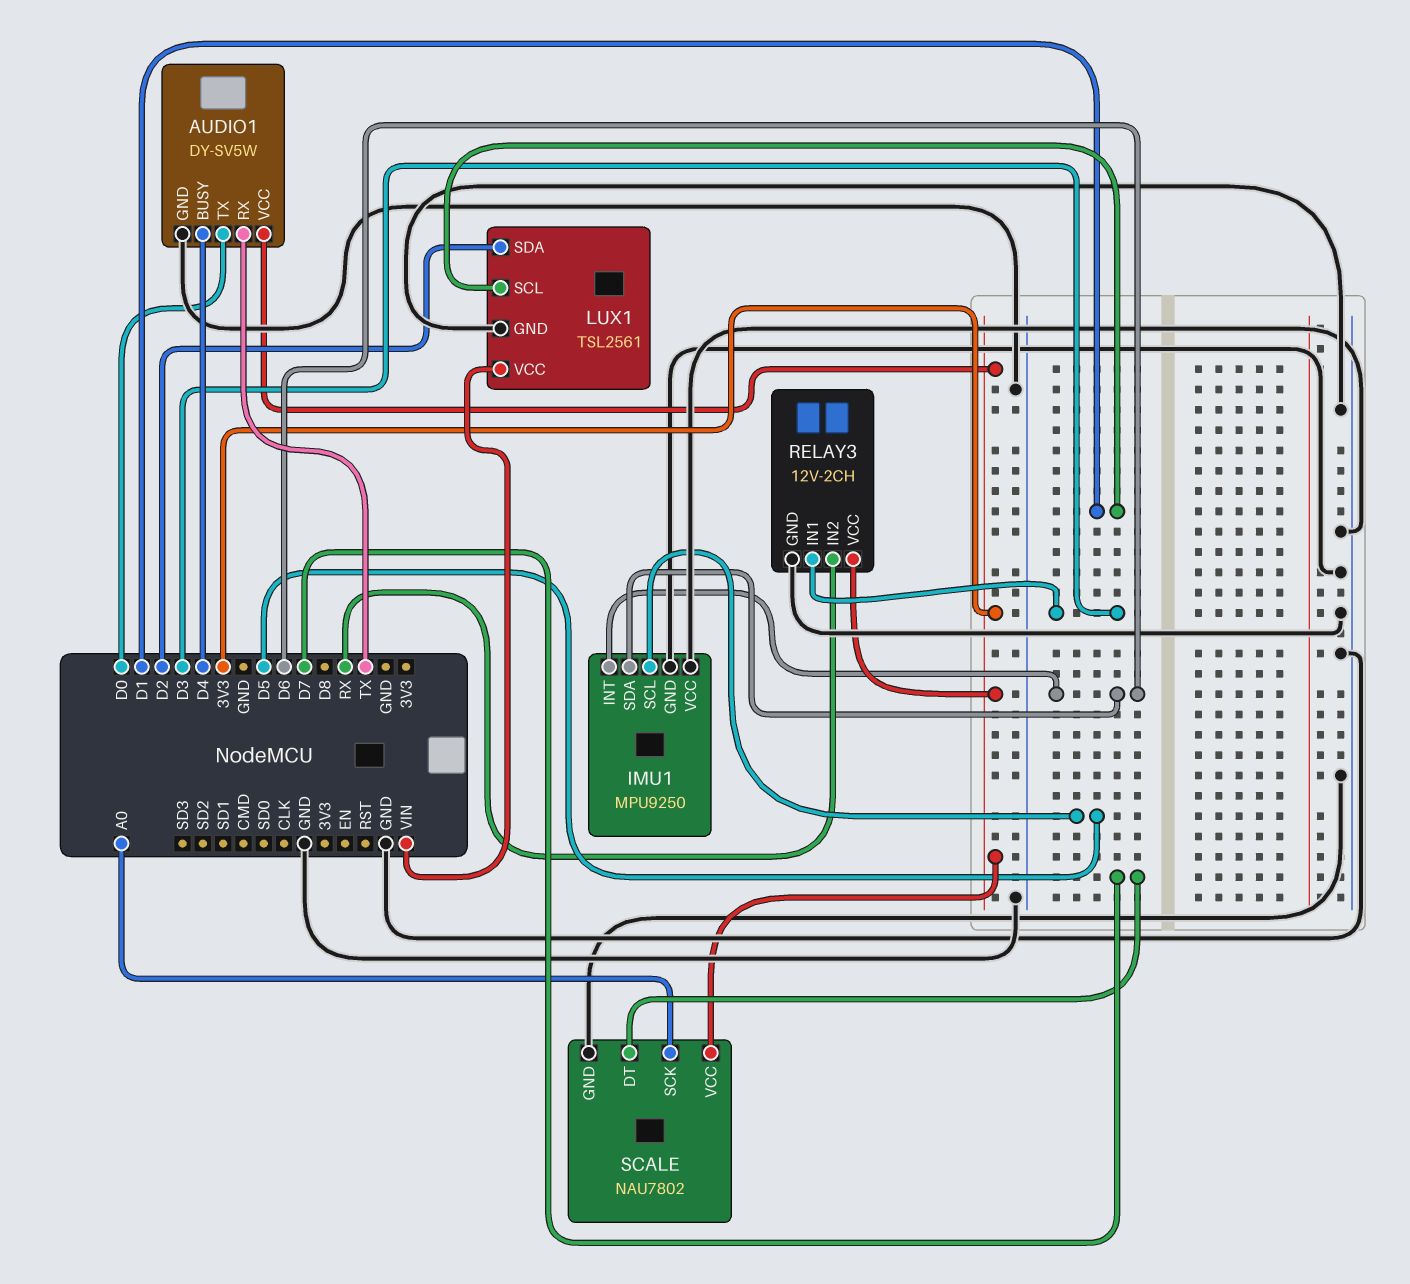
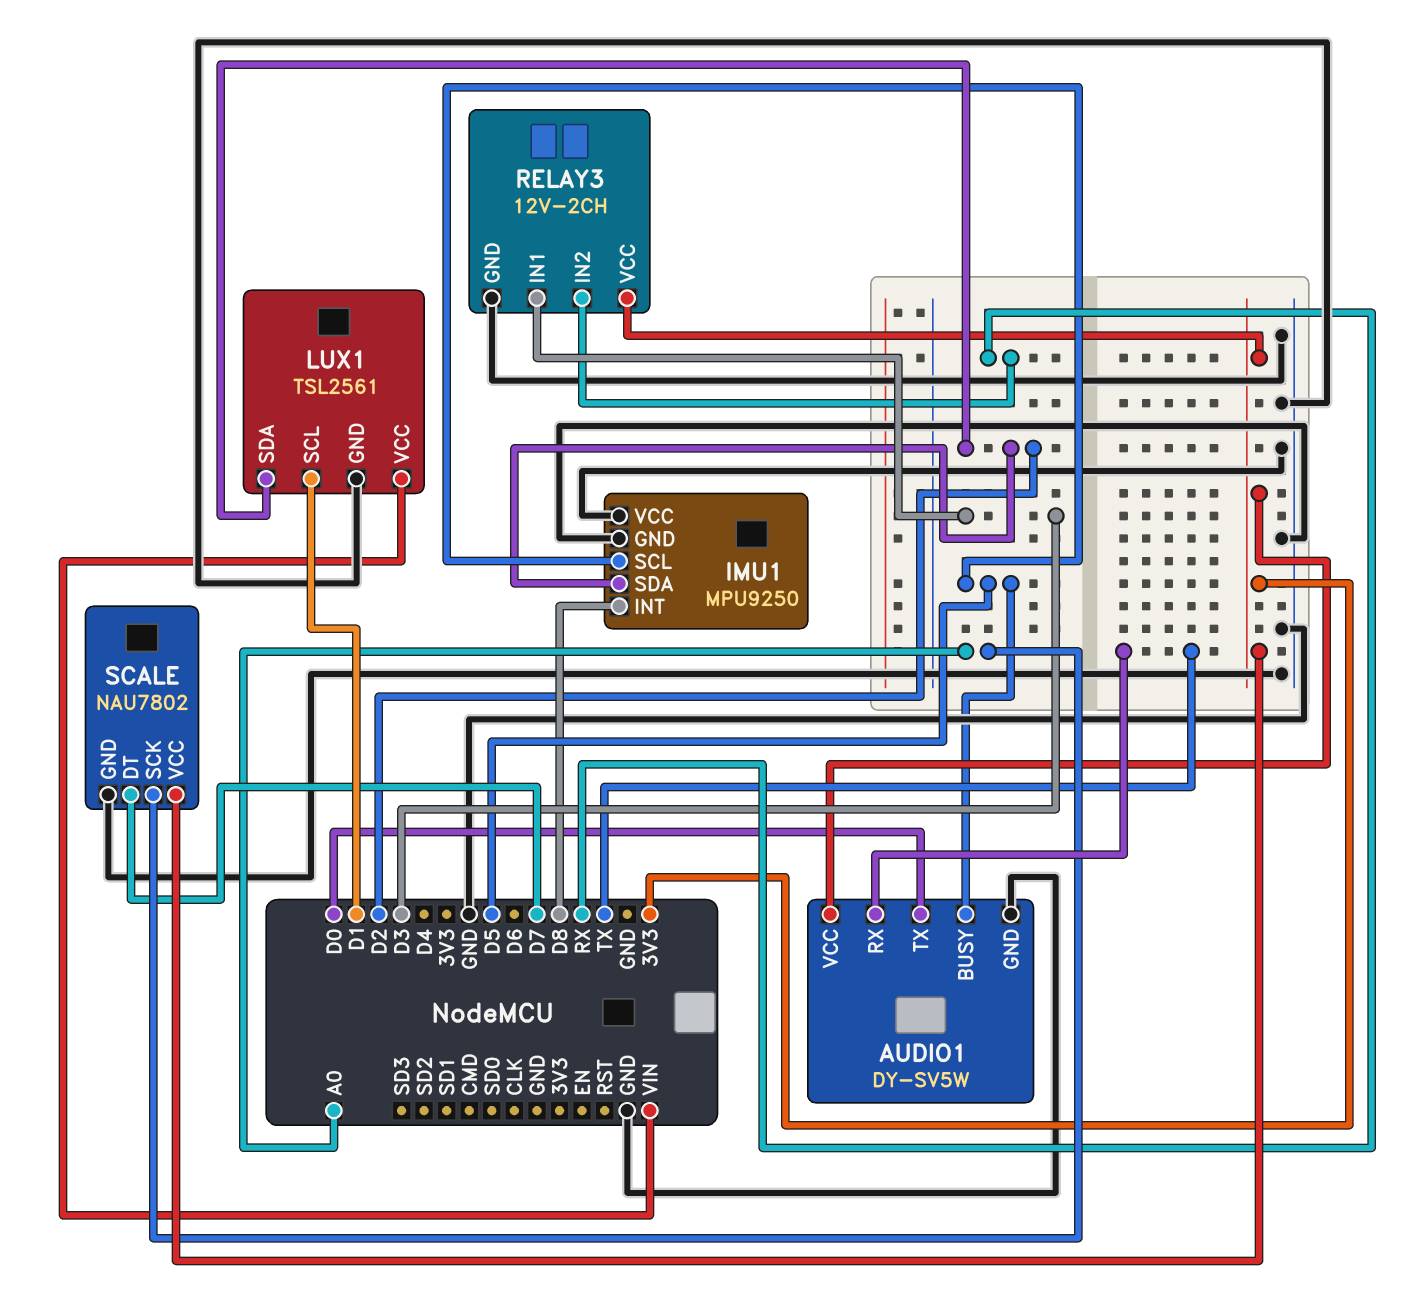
AUDIO1 pin BUSY: D4 -> D5
IMU1 pin INT: D6 -> D8
IMU1 pin SDA: D6 -> D2

